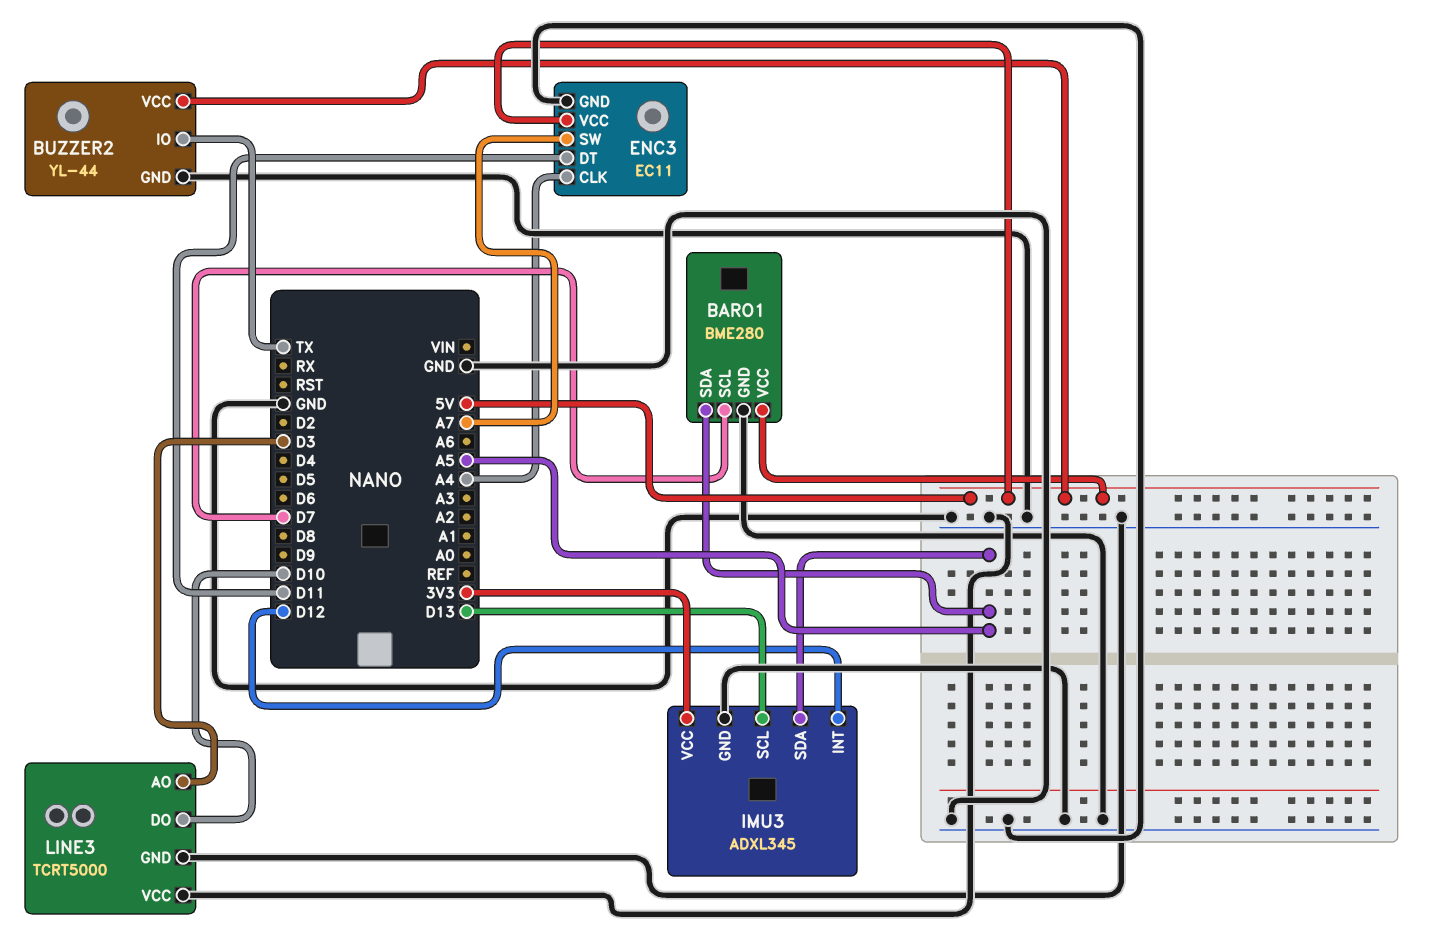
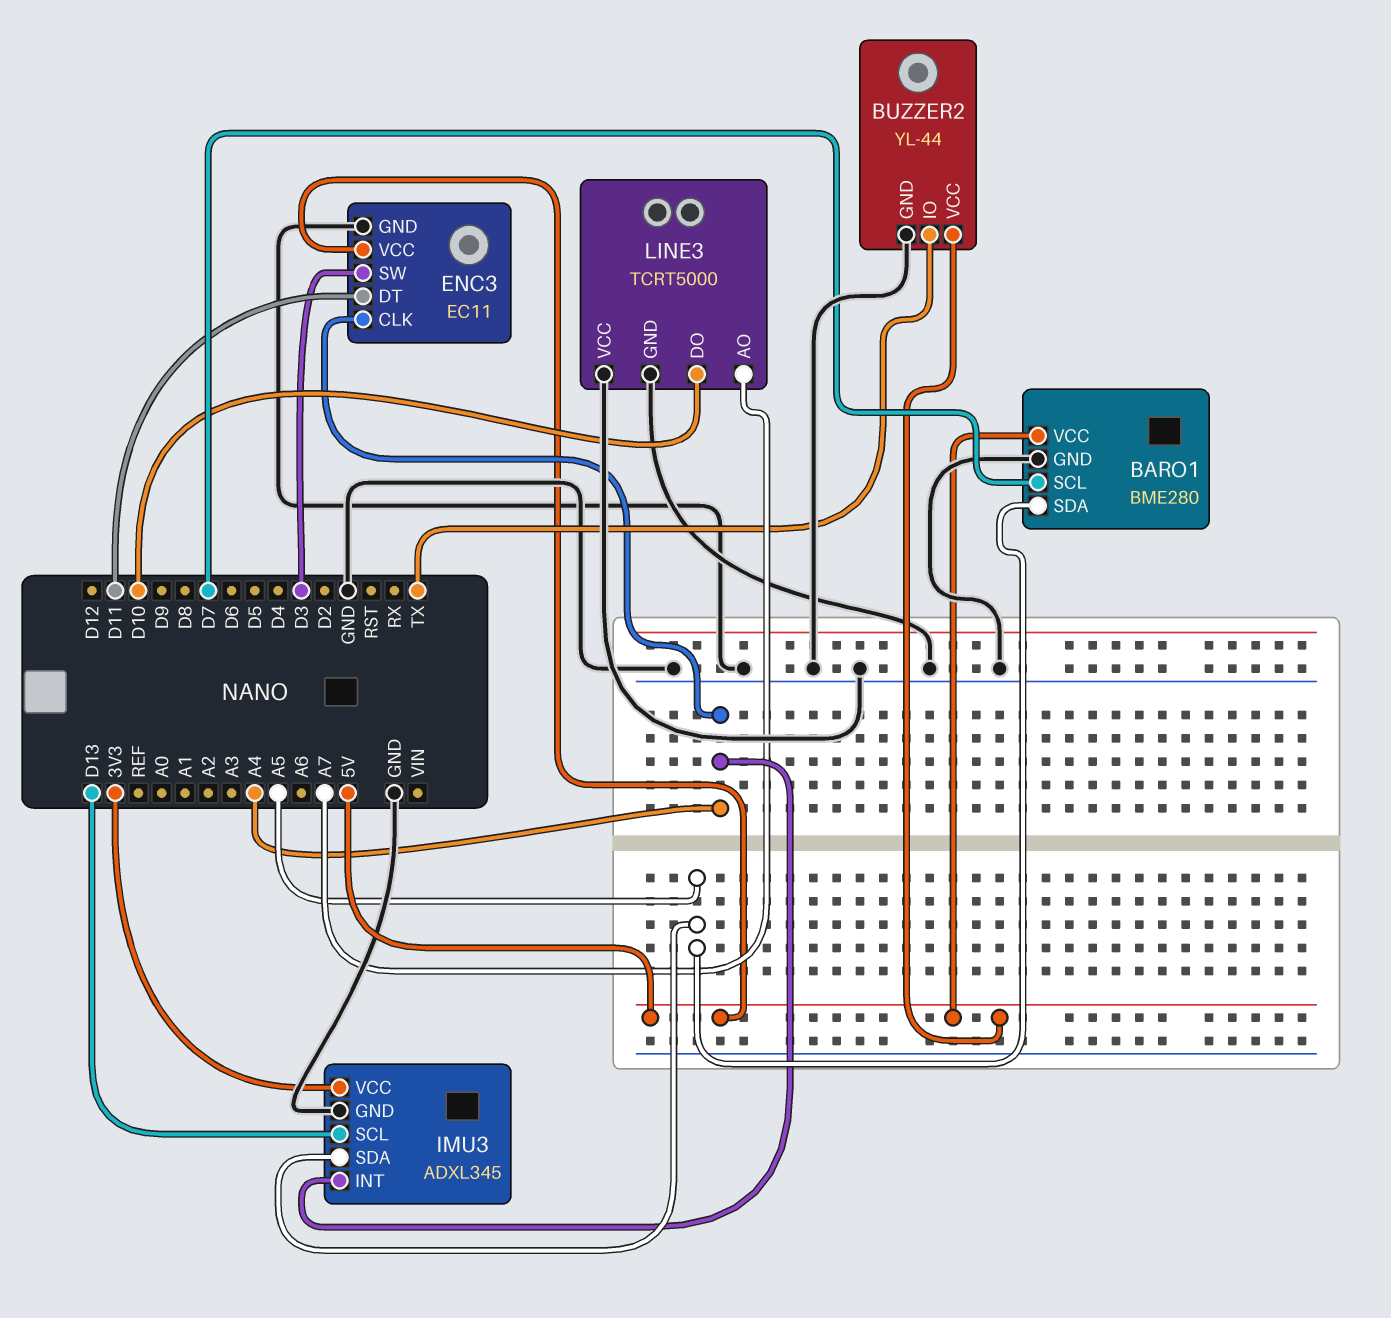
ENC3 pin SW: A7 -> D3
IMU3 pin INT: D12 -> A4
LINE3 pin AO: D3 -> A7

